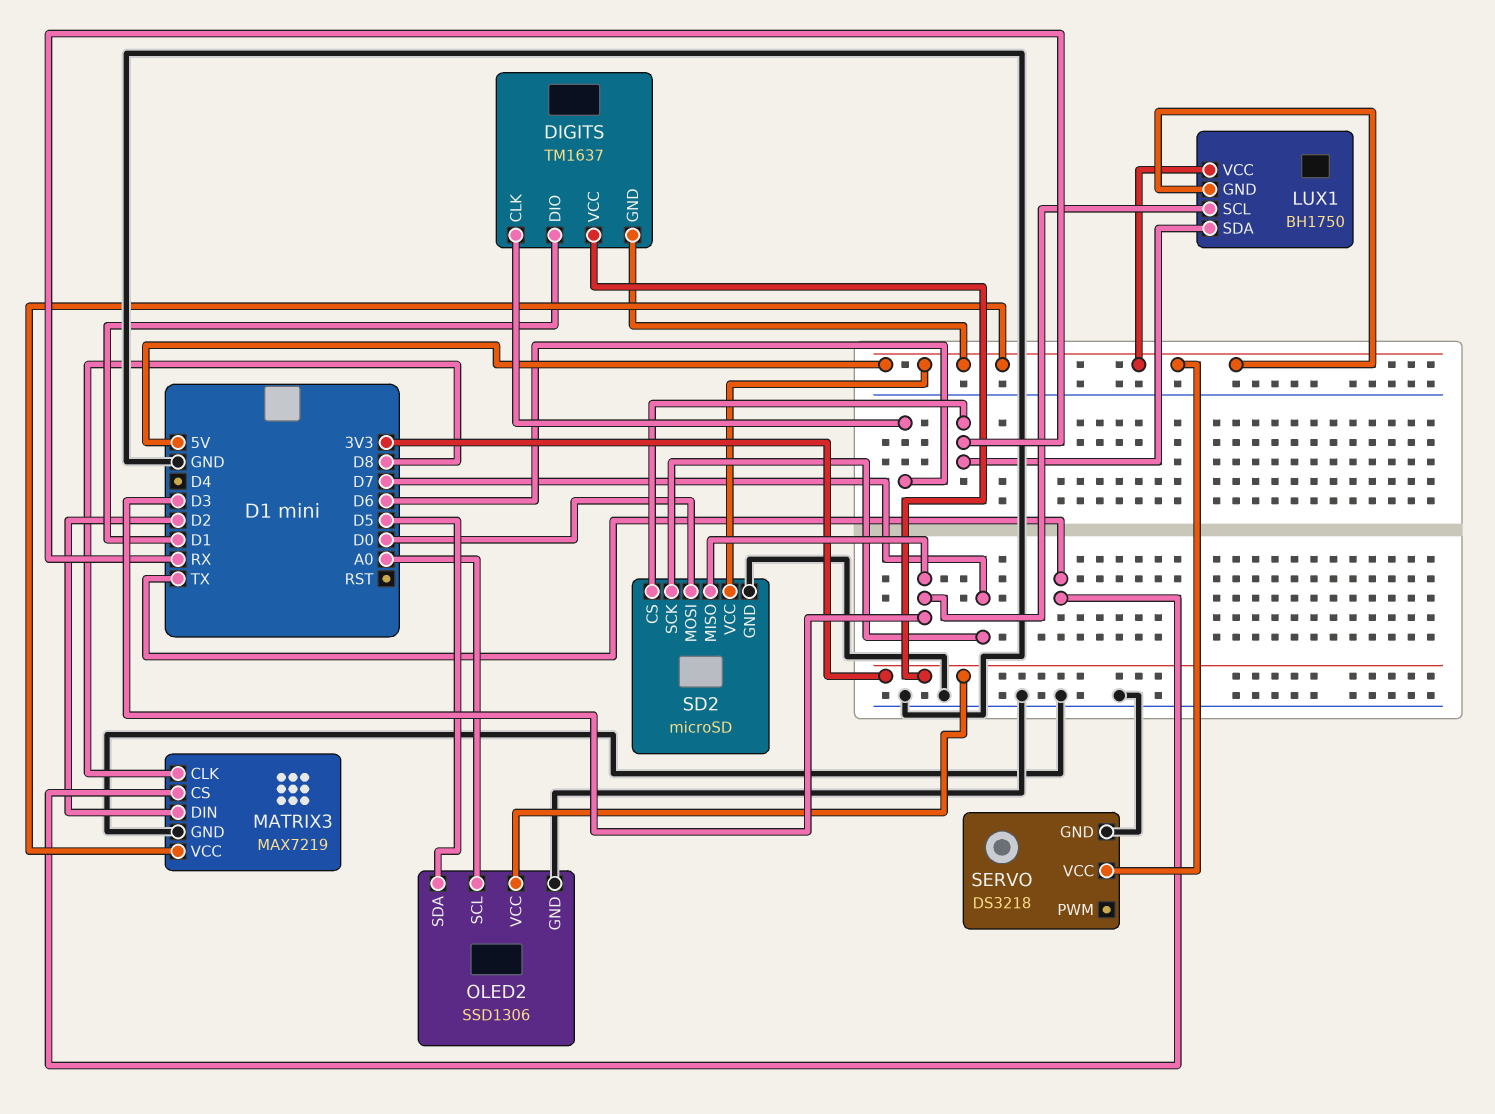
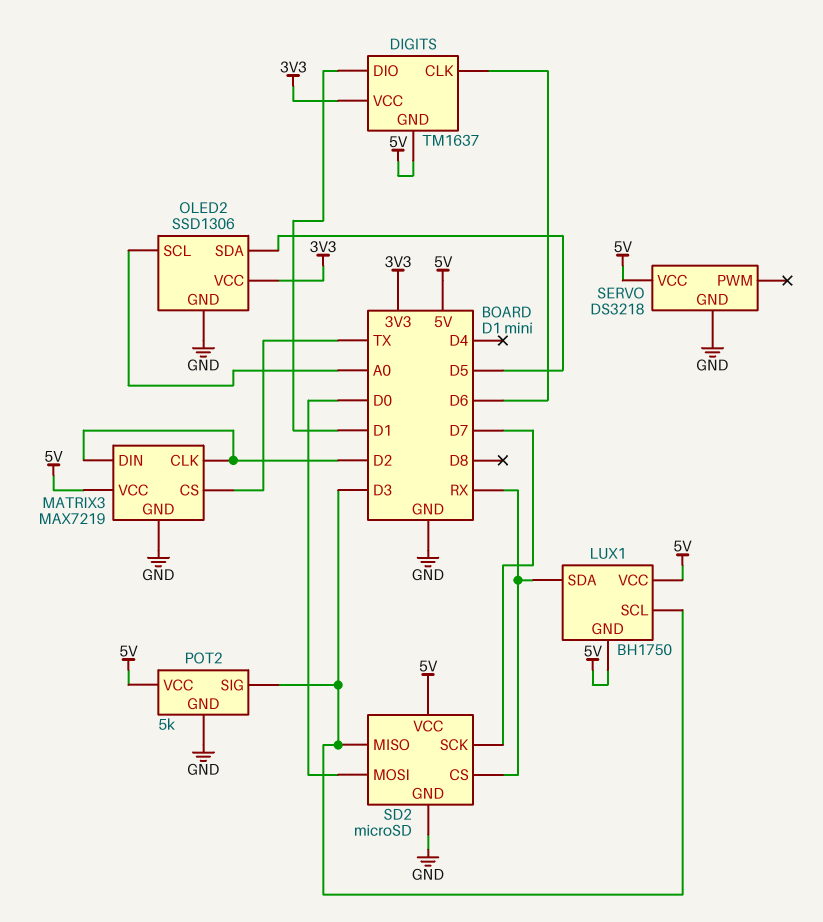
MATRIX3 pin CLK: D8 -> D2
POT2: none -> 5k
POT2 pin GND: none -> GND
POT2 pin SIG: none -> D3
POT2 pin VCC: none -> 5V

